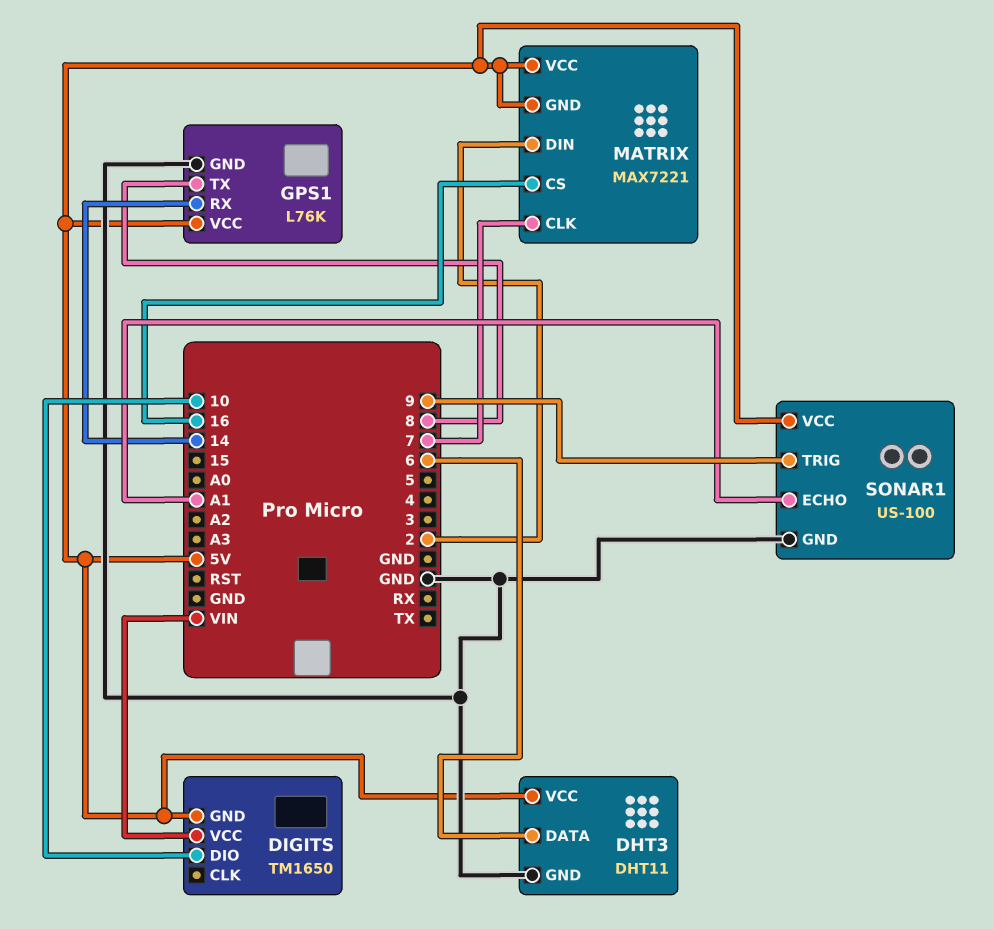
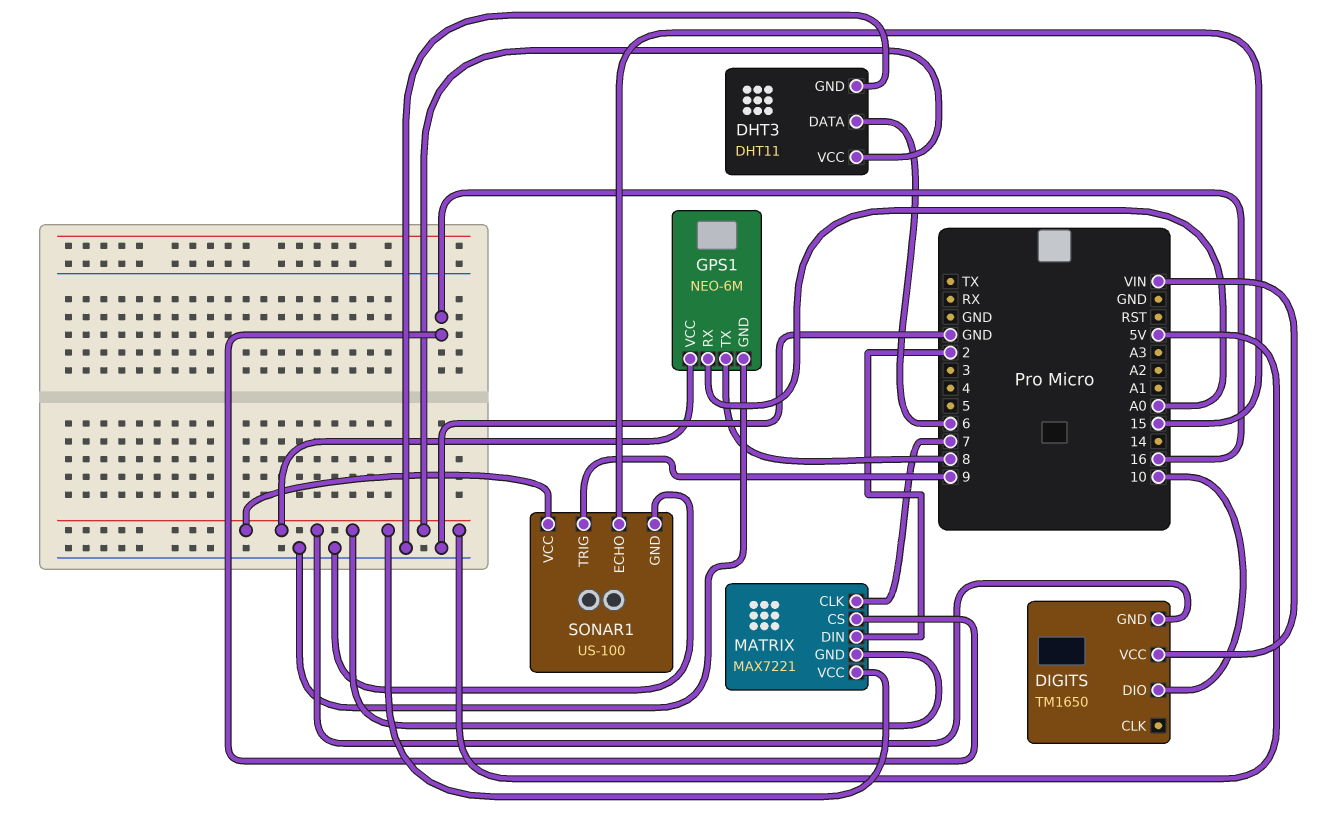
GPS1: L76K -> NEO-6M
GPS1 pin RX: 14 -> A0
SONAR1 pin ECHO: A1 -> 15

